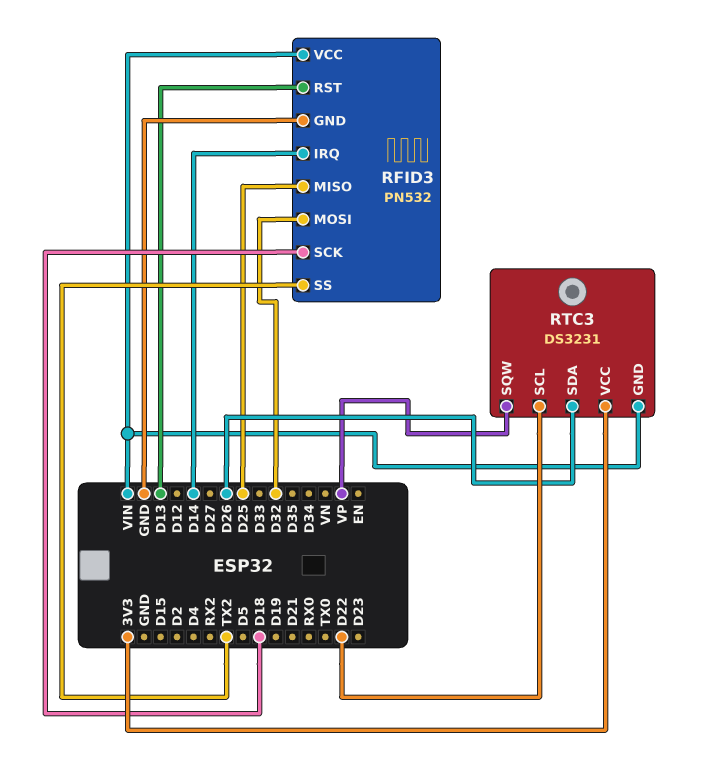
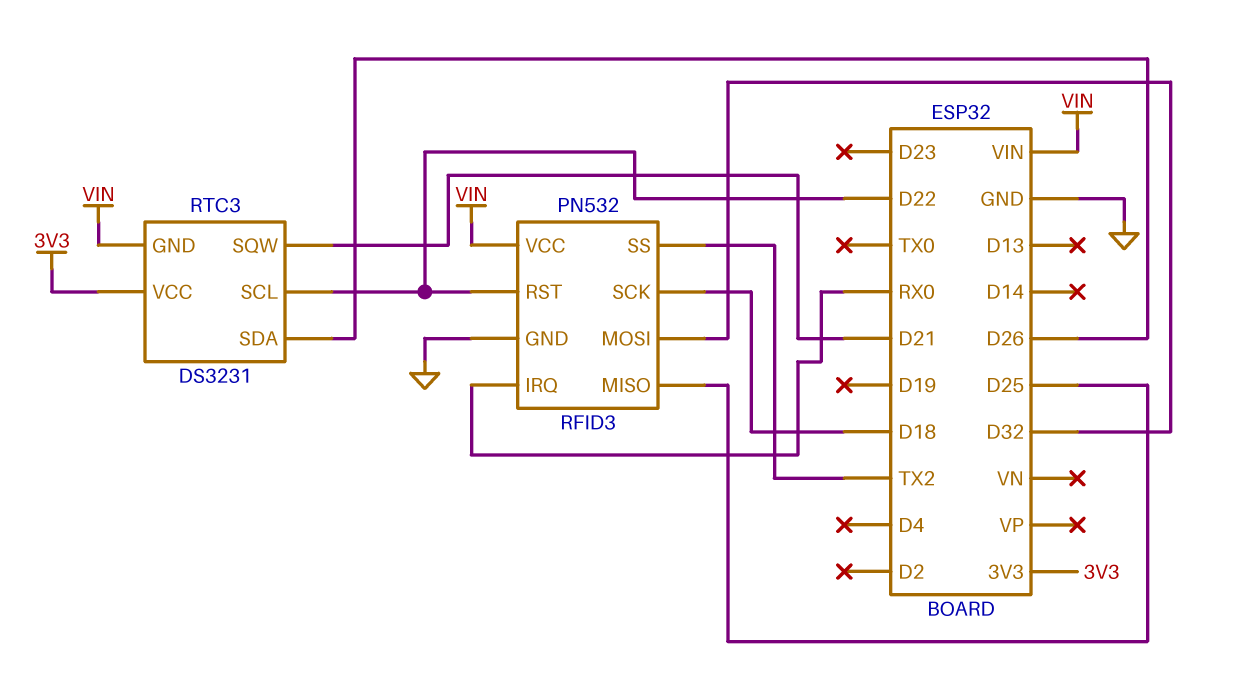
RFID3 pin IRQ: D14 -> RX0
RFID3 pin RST: D13 -> D22
RTC3 pin SQW: VP -> D21

